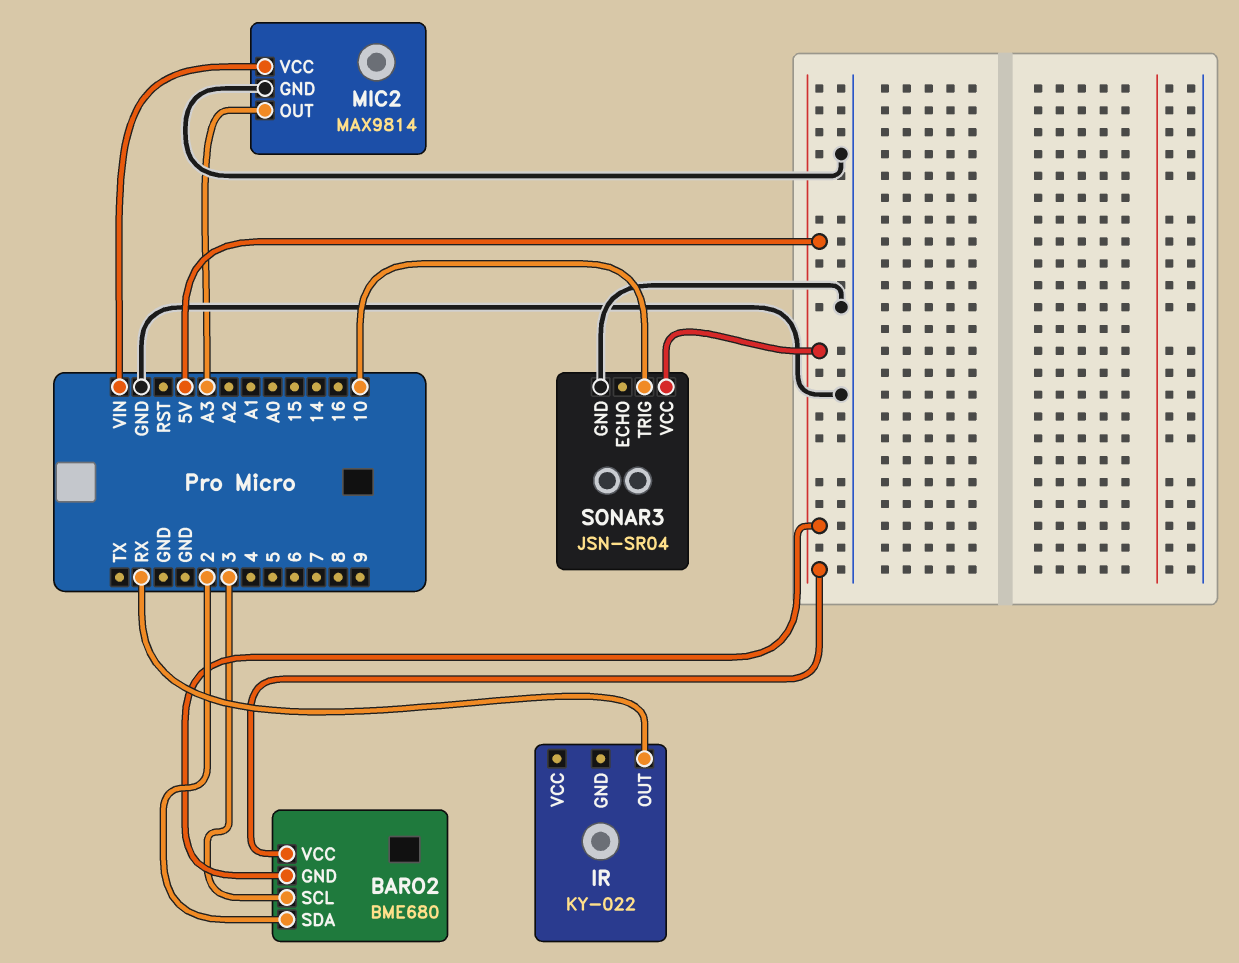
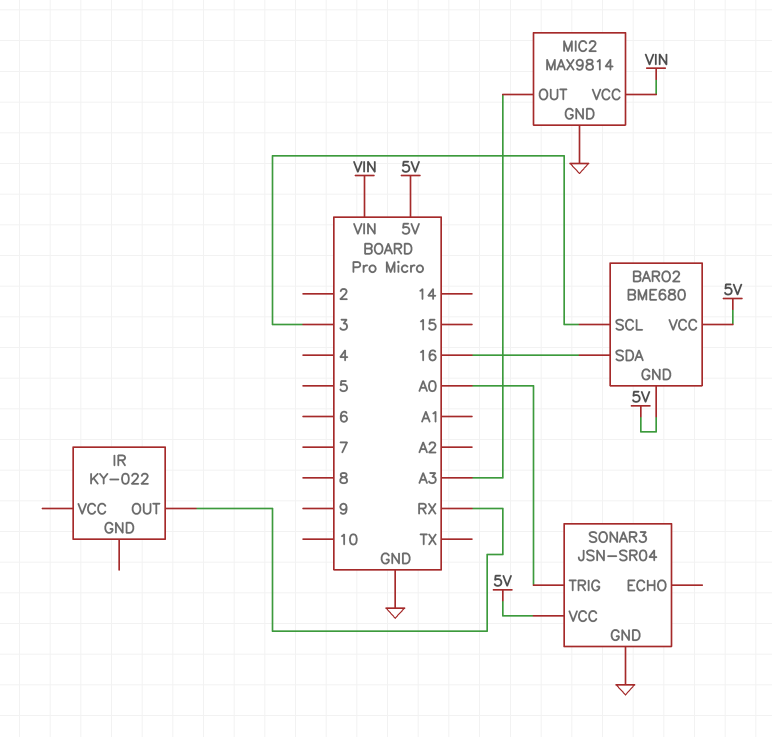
BARO2 pin SDA: 2 -> 16
SONAR3 pin TRIG: 10 -> A0

